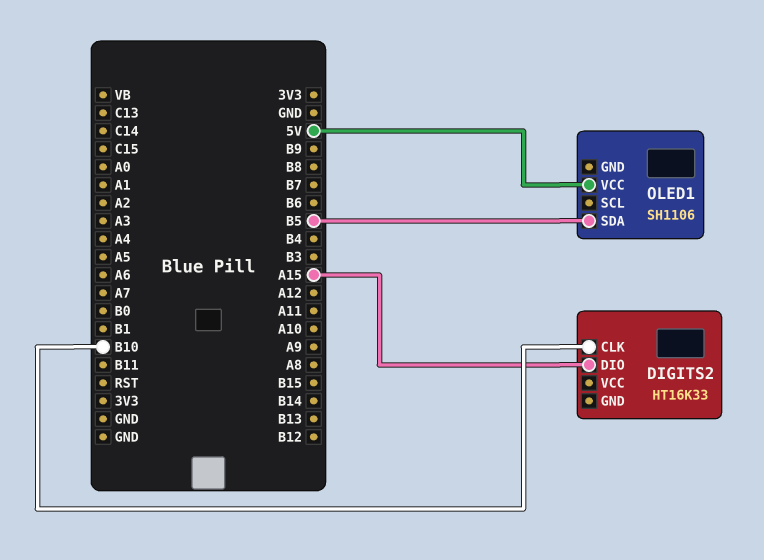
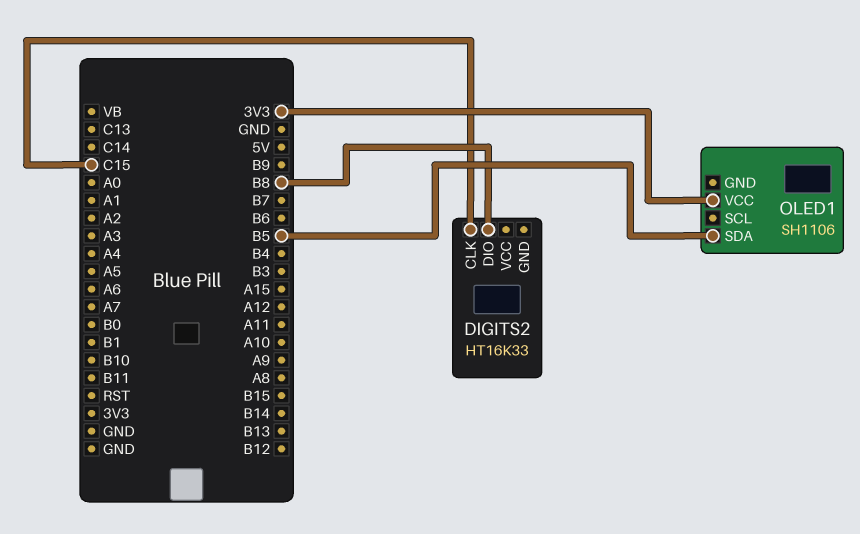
DIGITS2 pin CLK: B10 -> C15
DIGITS2 pin DIO: A15 -> B8
OLED1 pin VCC: 5V -> 3V3

